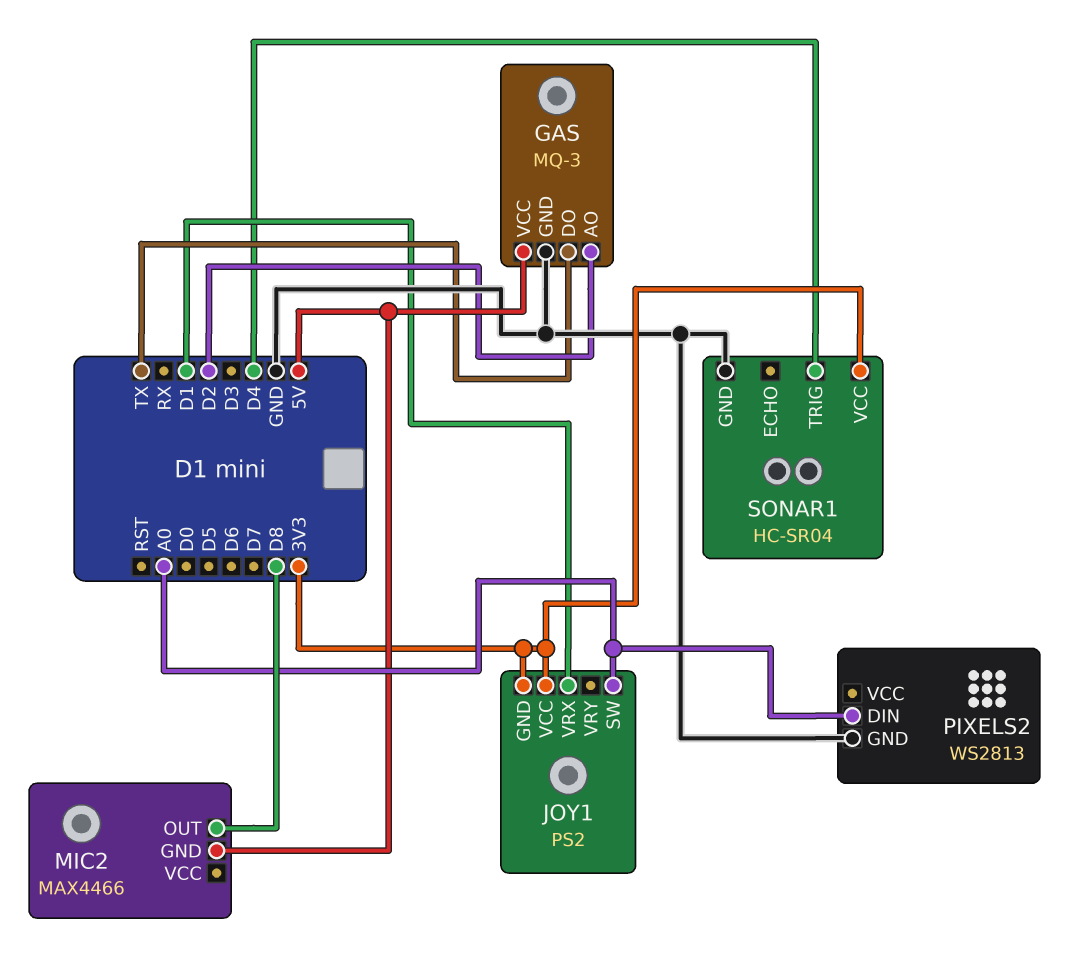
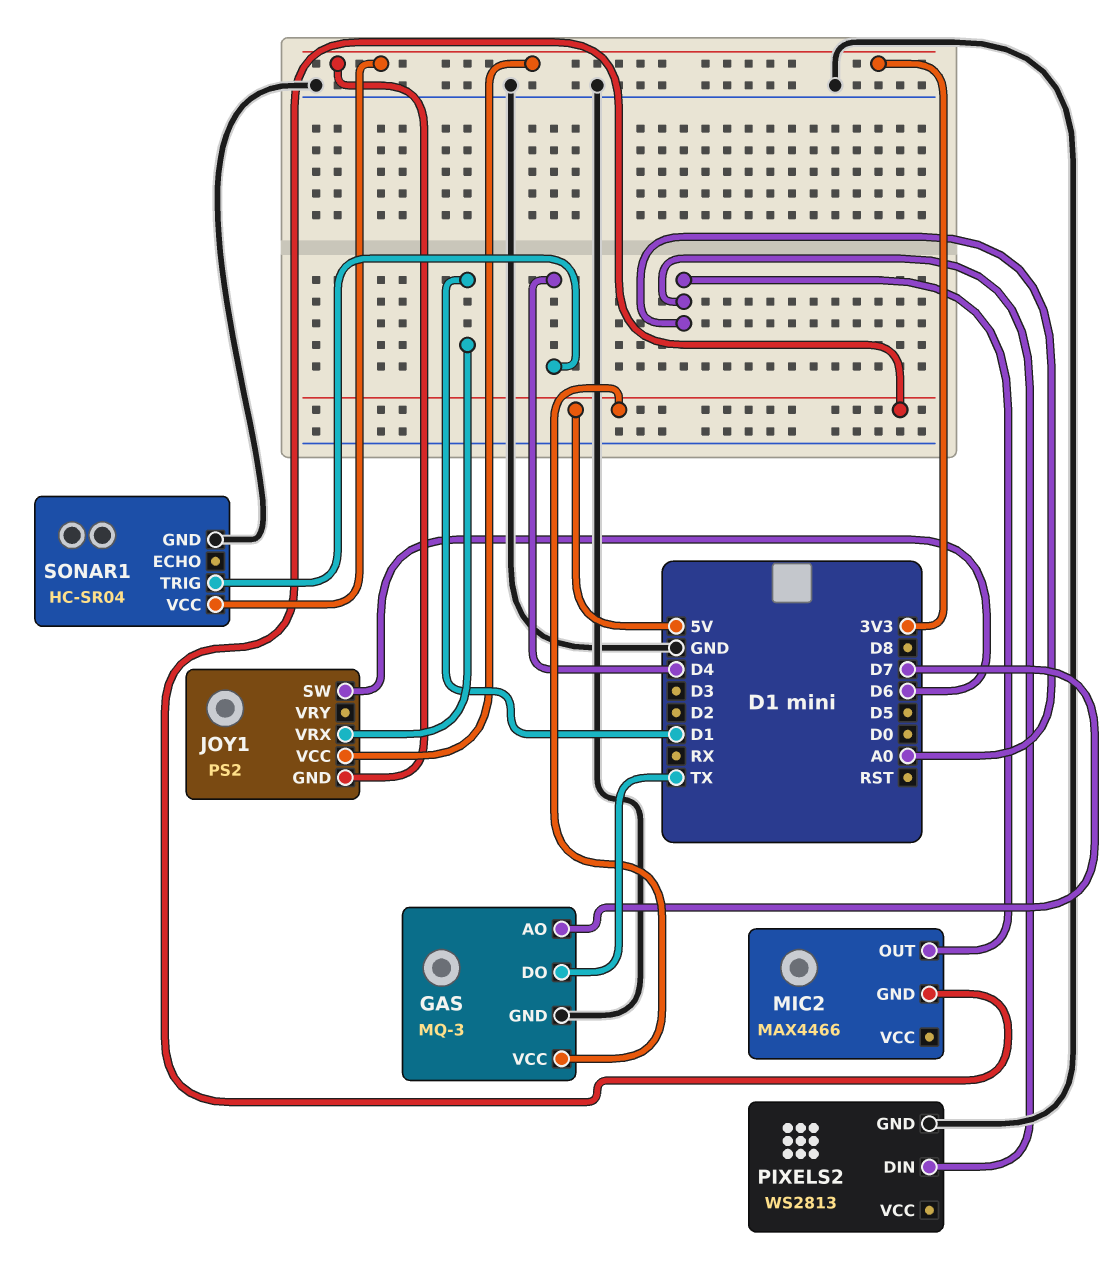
GAS pin AO: D2 -> D7
JOY1 pin SW: A0 -> D6
MIC2 pin OUT: D8 -> A0

